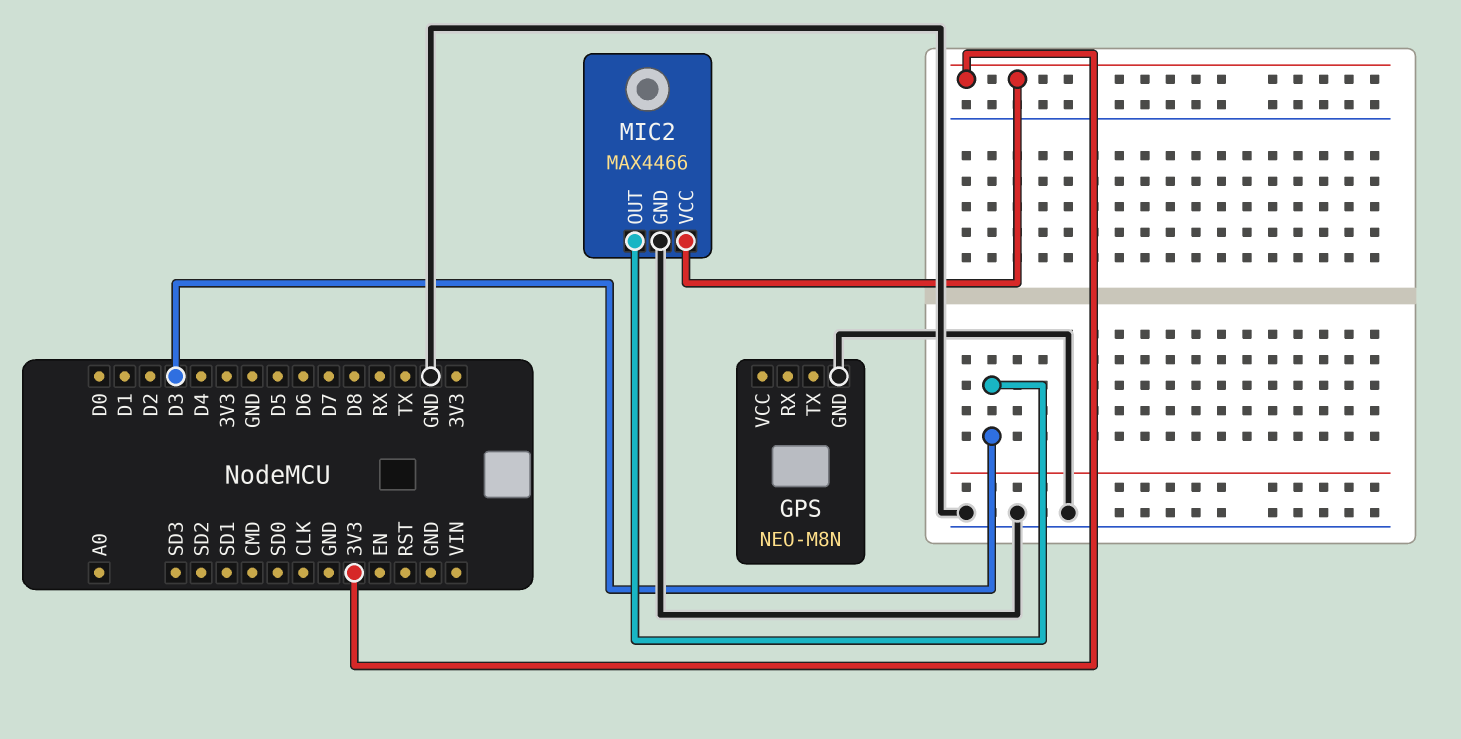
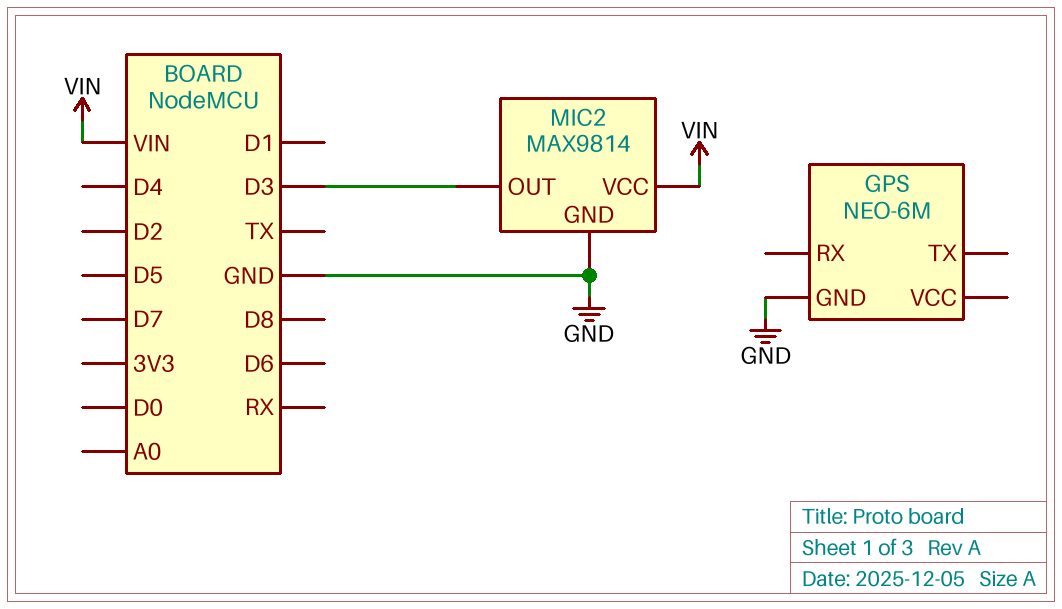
GPS: NEO-M8N -> NEO-6M
MIC2: MAX4466 -> MAX9814
MIC2 pin VCC: 3V3 -> VIN

